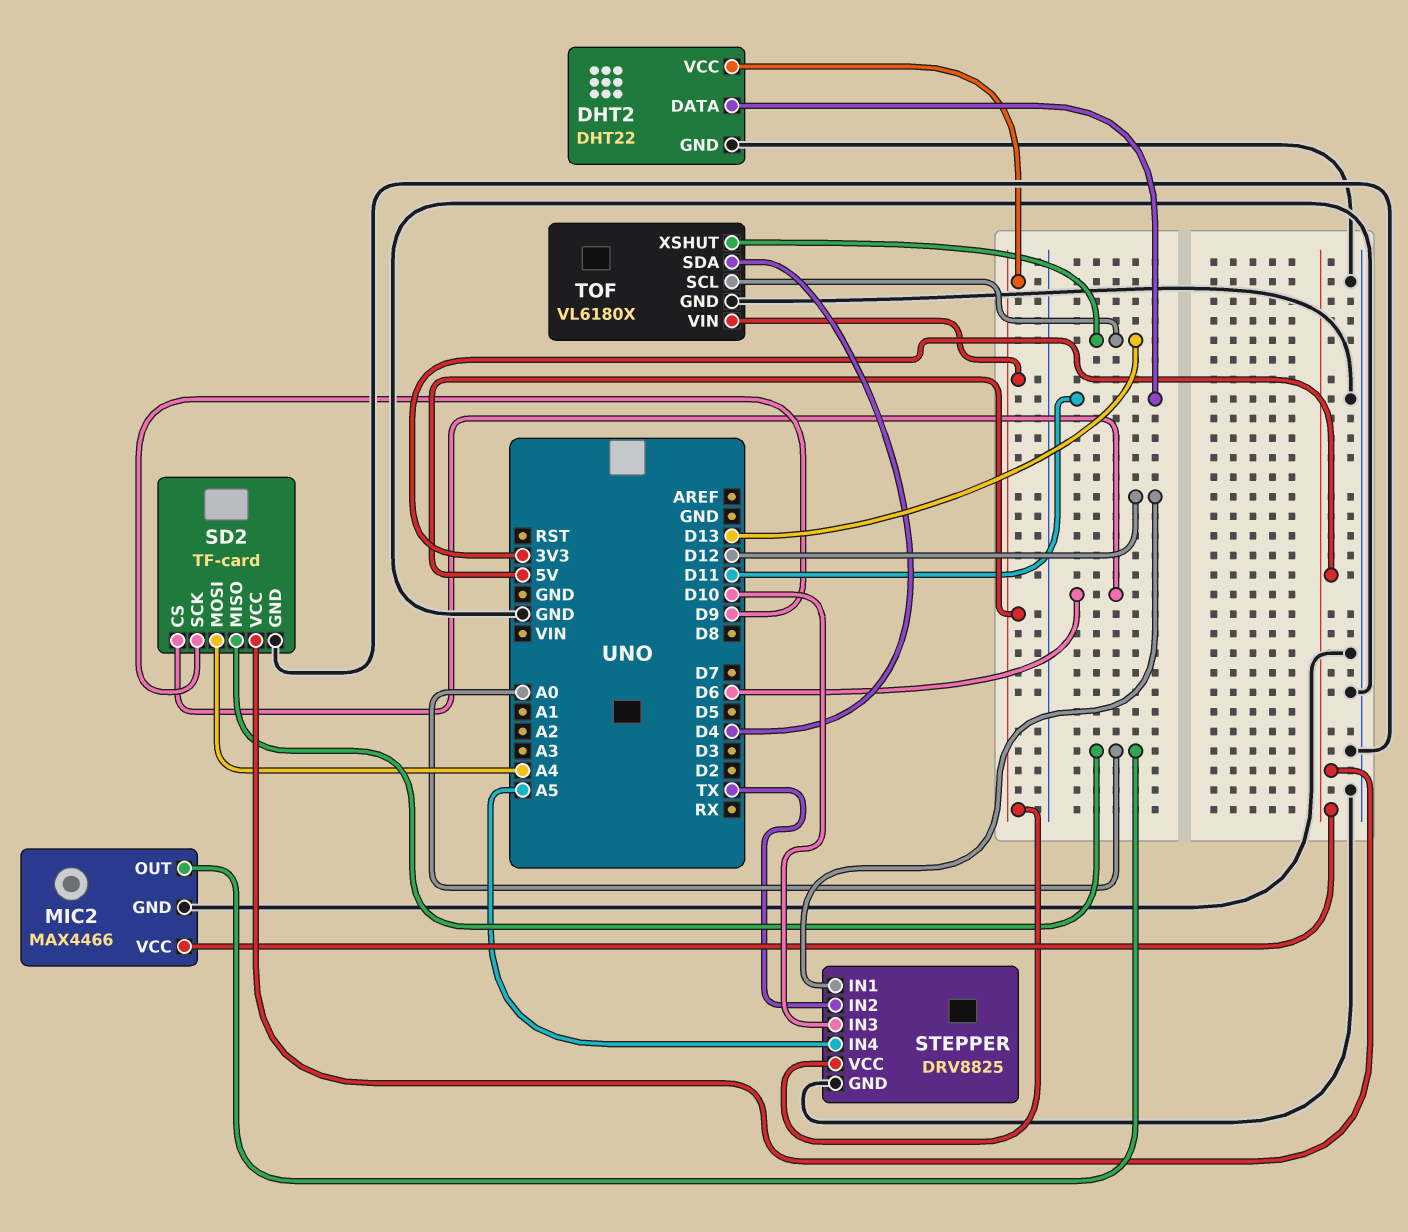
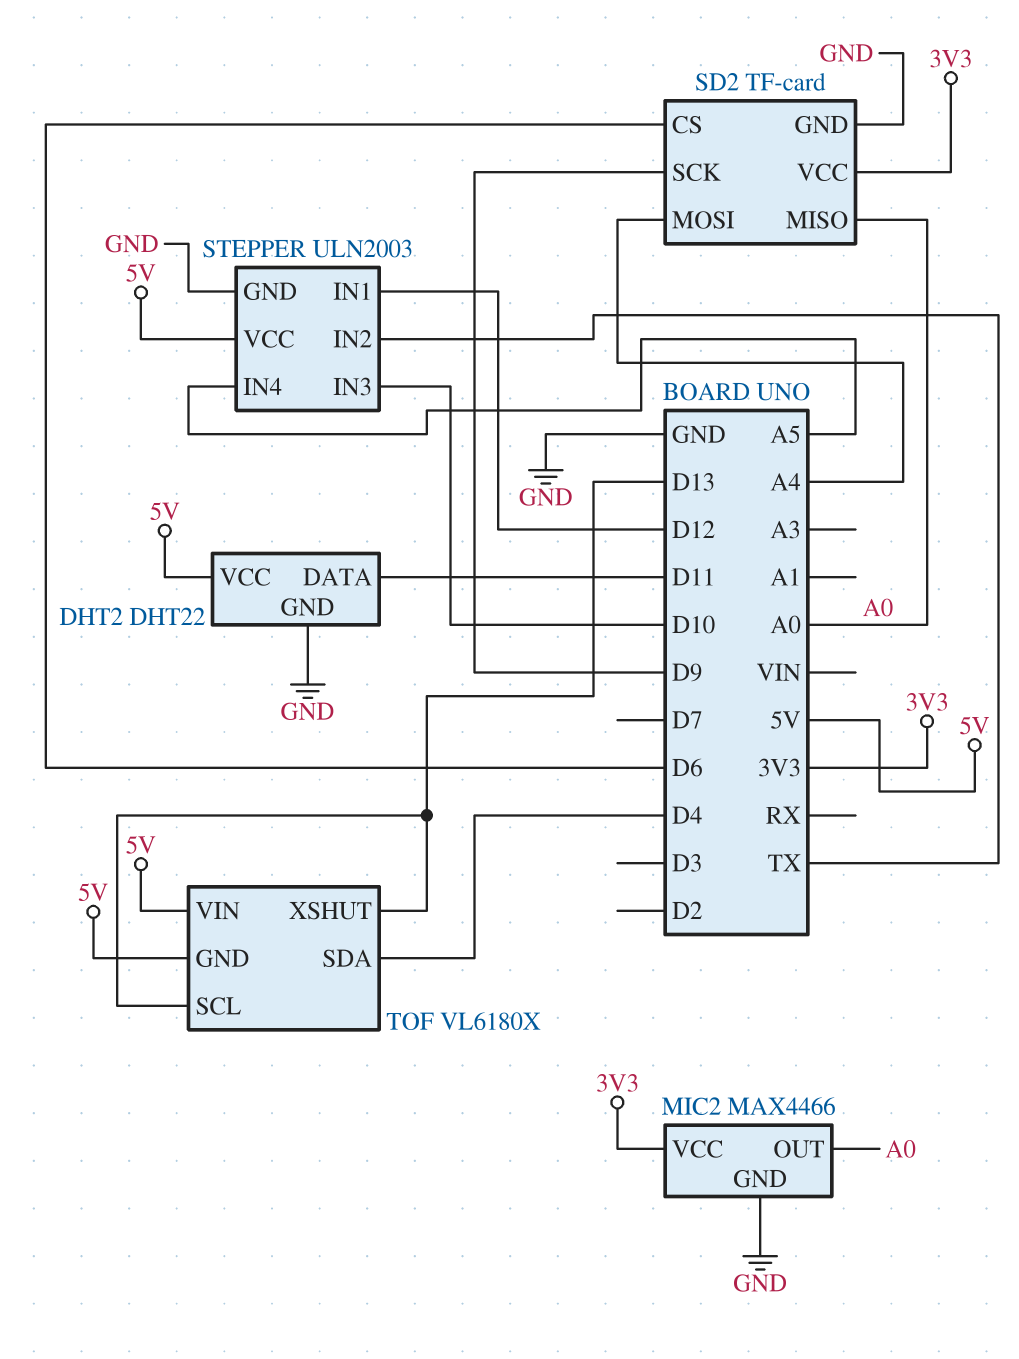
STEPPER: DRV8825 -> ULN2003
TOF pin GND: GND -> 5V

